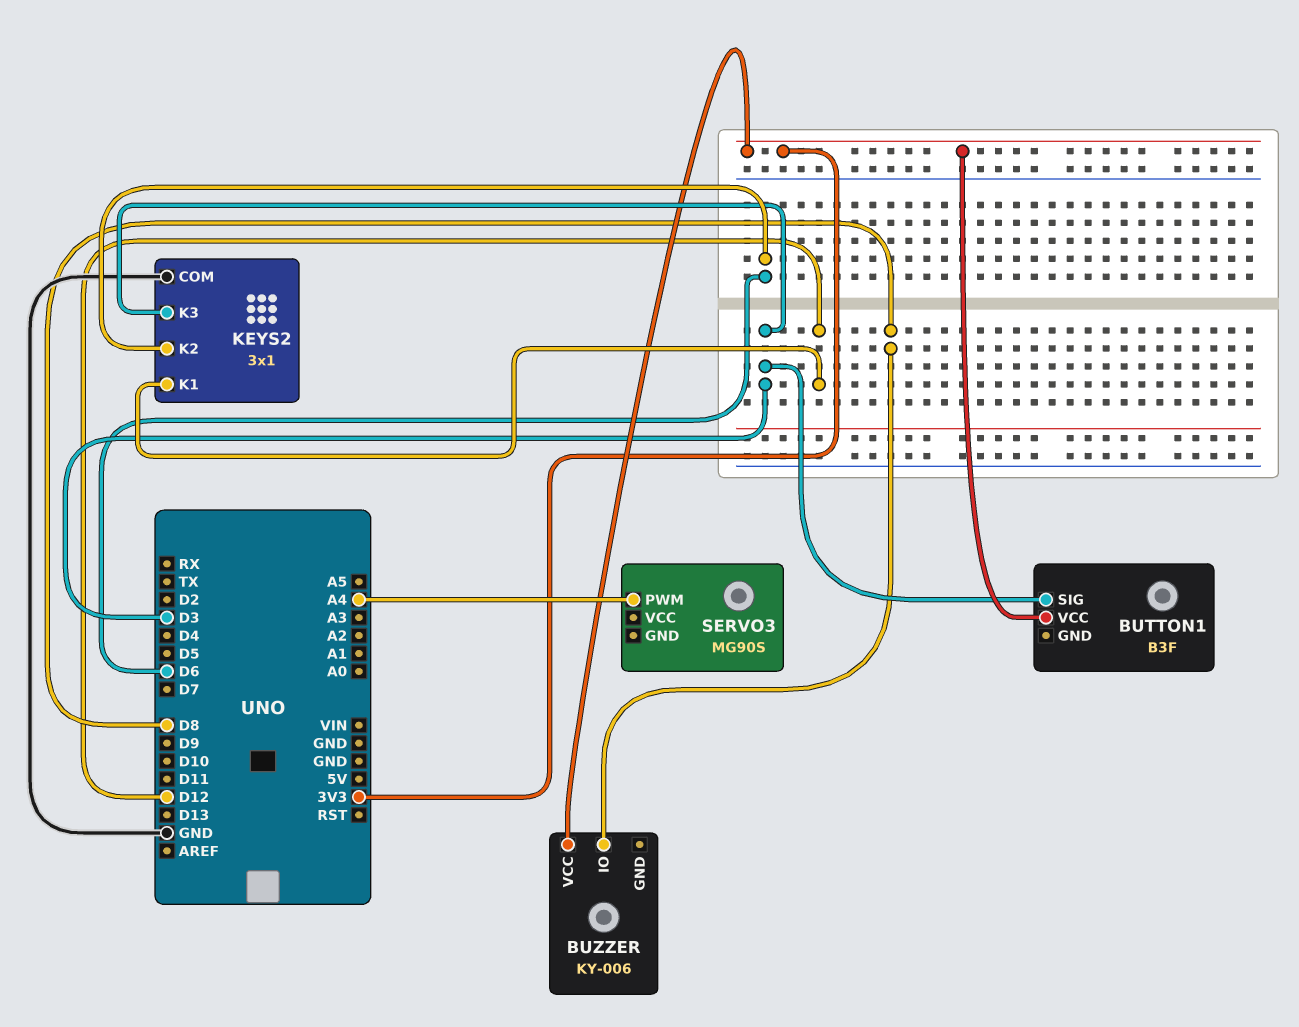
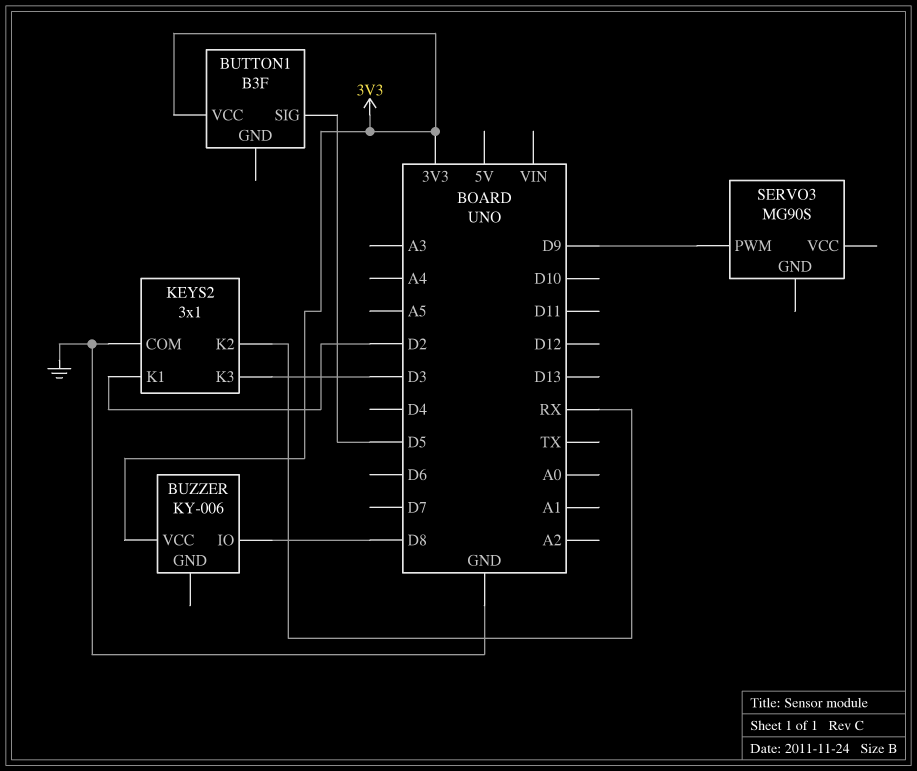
BUTTON1 pin SIG: D3 -> D5
KEYS2 pin K1: D12 -> D2
KEYS2 pin K2: D6 -> RX
SERVO3 pin PWM: A4 -> D9

